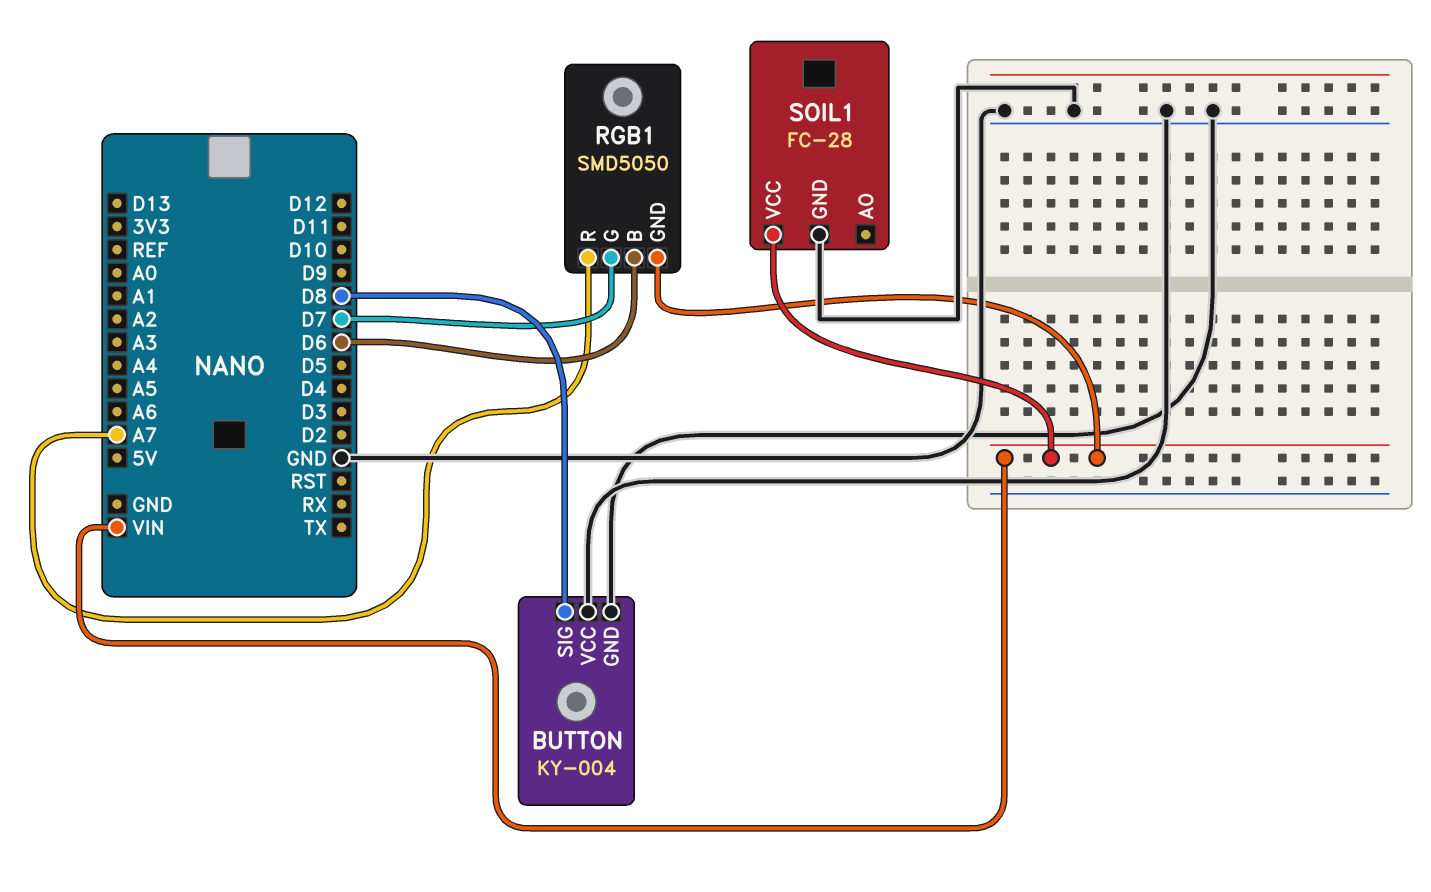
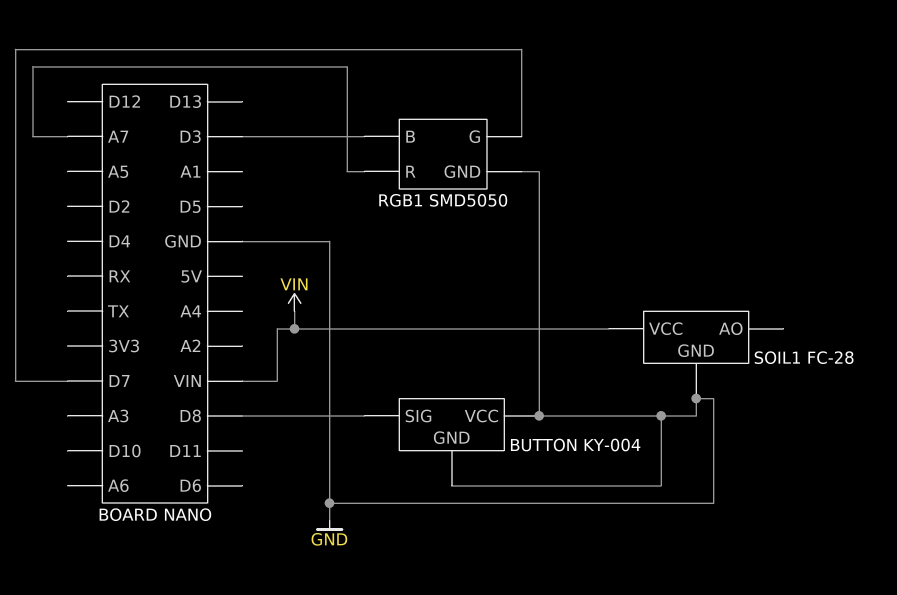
RGB1 pin B: D6 -> D3
RGB1 pin GND: VIN -> GND

